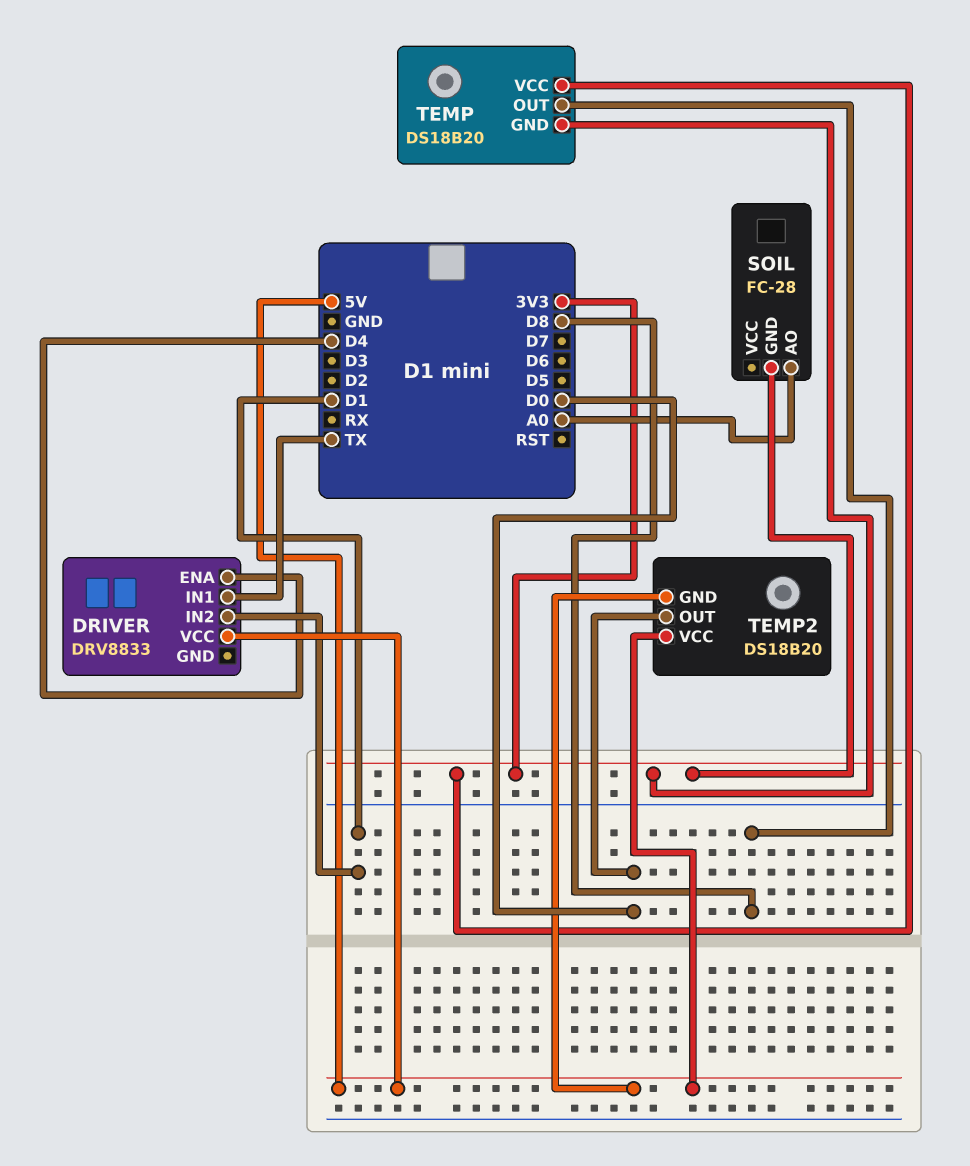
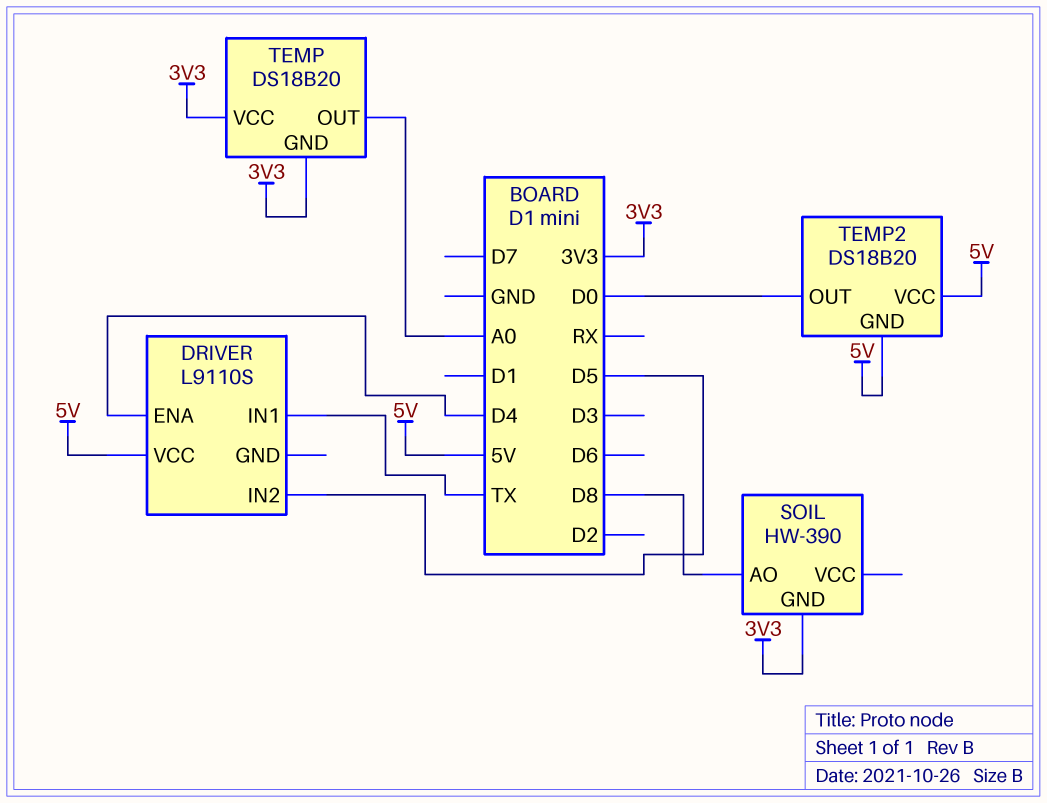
DRIVER: DRV8833 -> L9110S
DRIVER pin IN2: D1 -> D5
SOIL: FC-28 -> HW-390
SOIL pin AO: A0 -> D8
TEMP pin OUT: D8 -> A0

